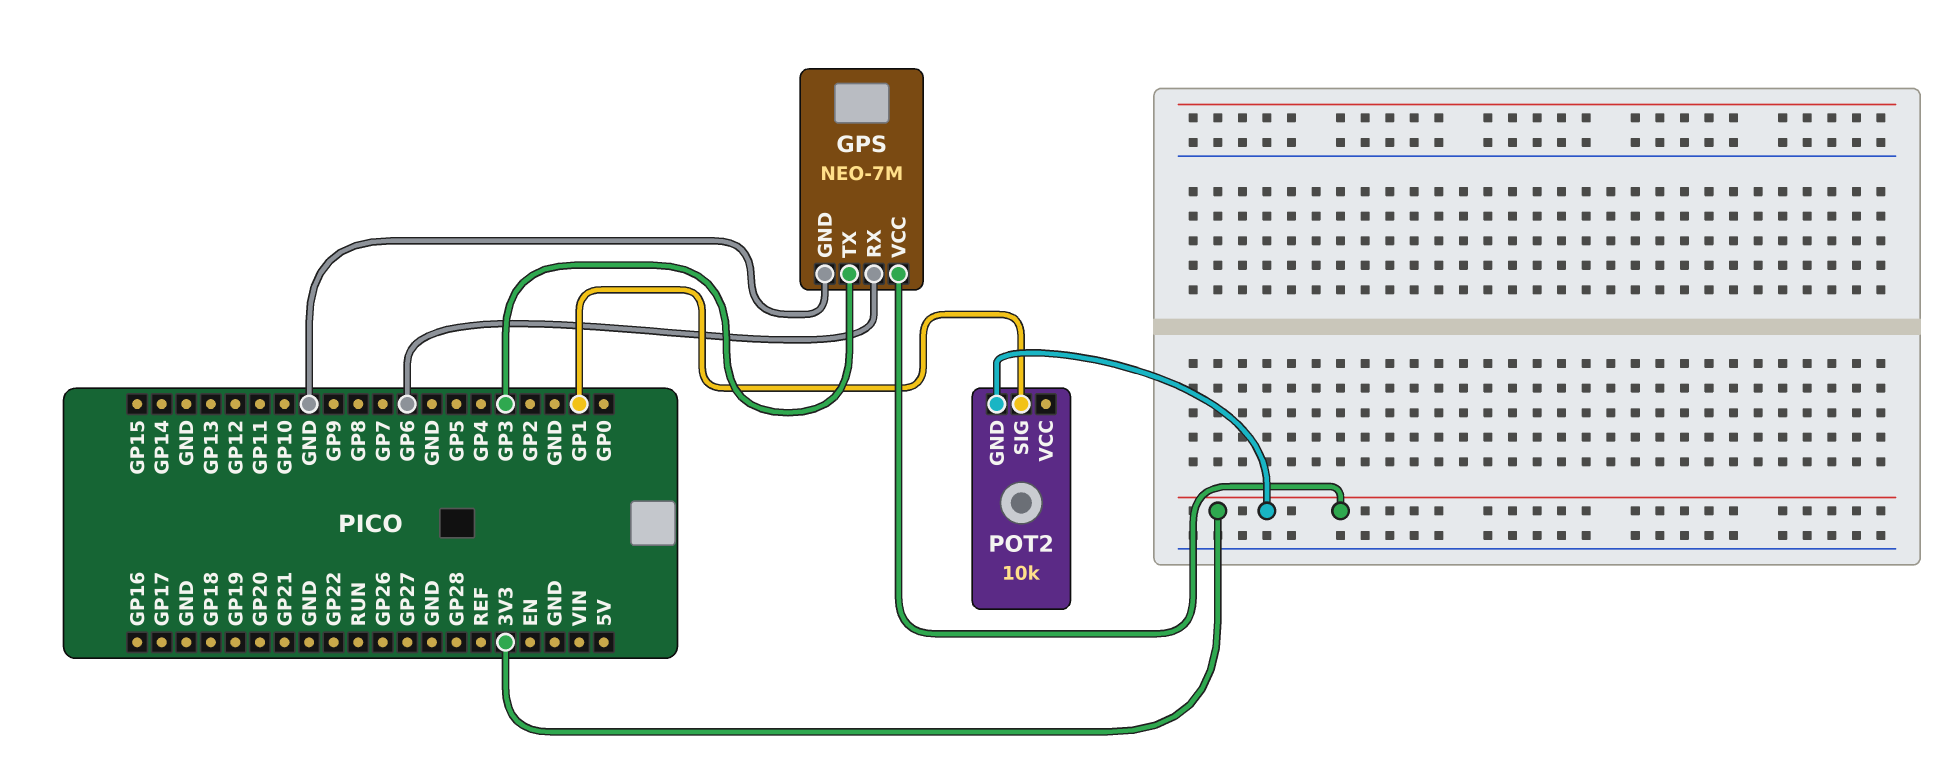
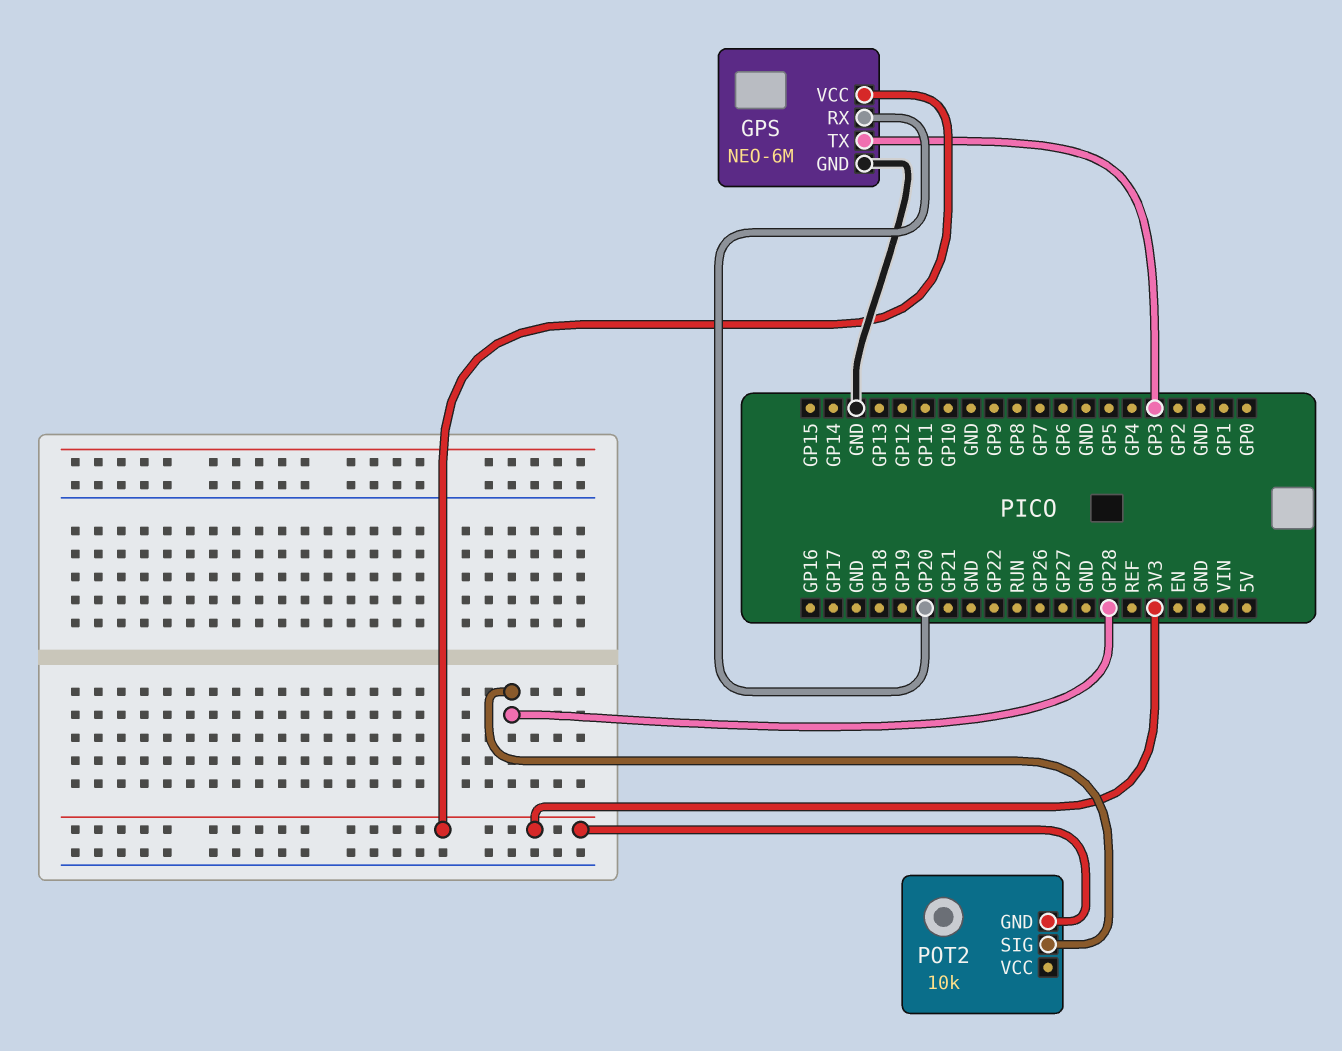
GPS: NEO-7M -> NEO-6M
GPS pin RX: GP6 -> GP20
POT2 pin SIG: GP1 -> GP28

